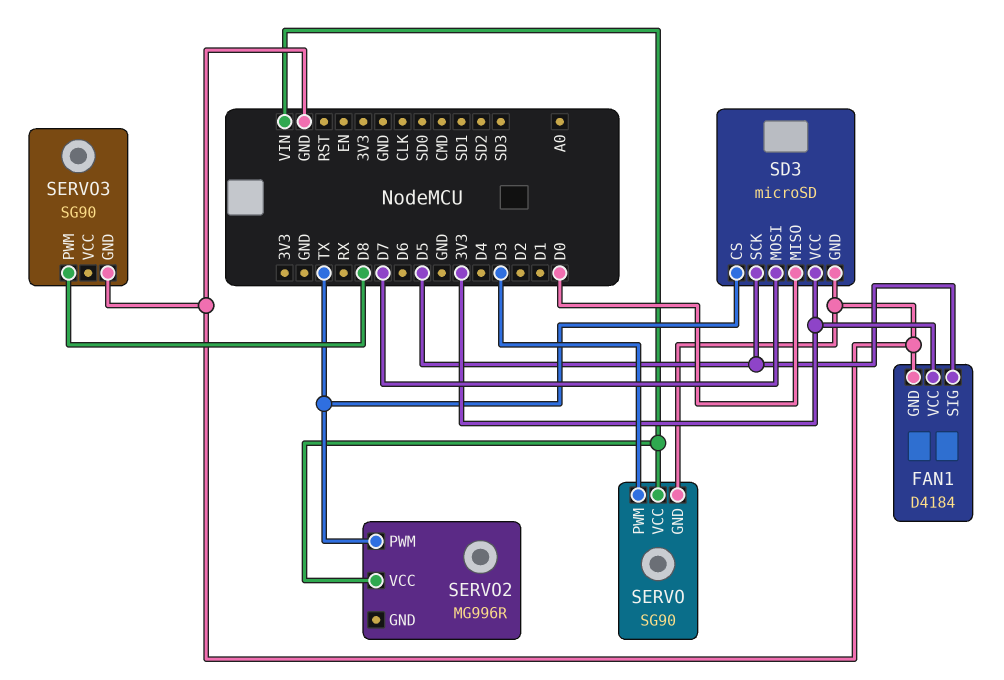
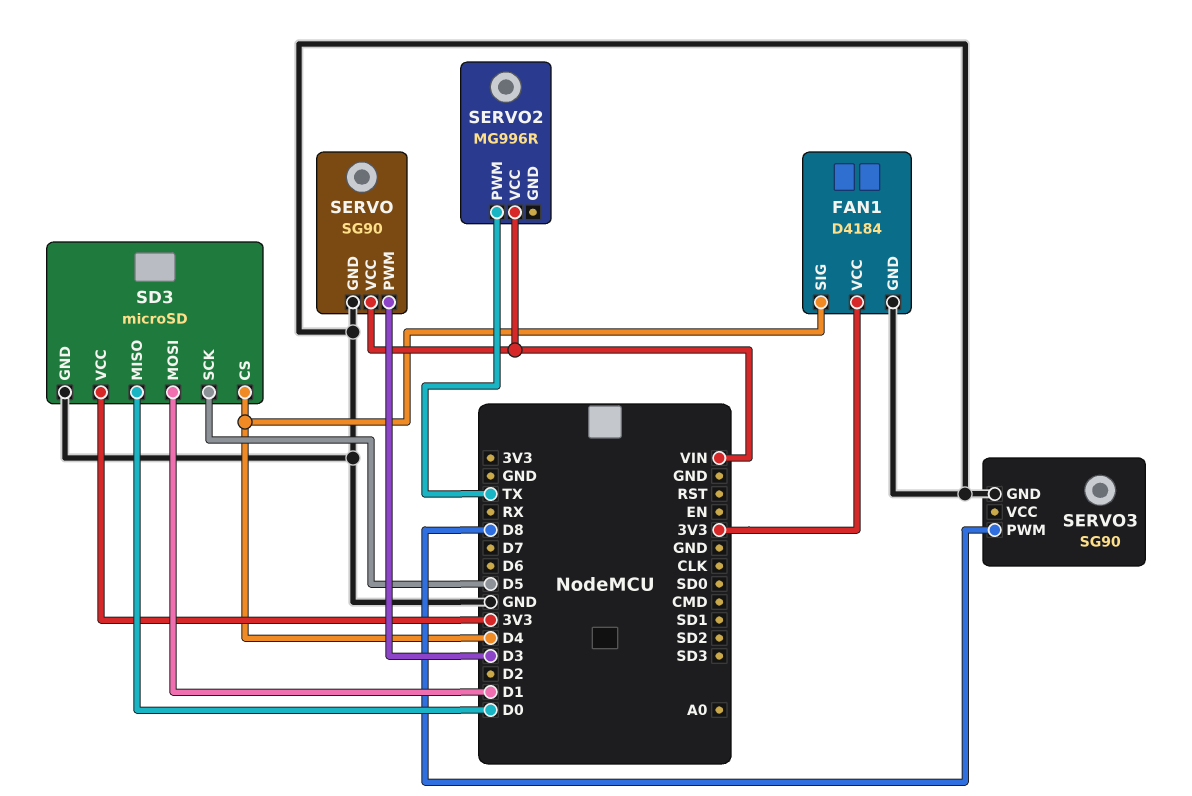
FAN1 pin SIG: D5 -> D4
SD3 pin CS: TX -> D4
SD3 pin MOSI: D7 -> D1

